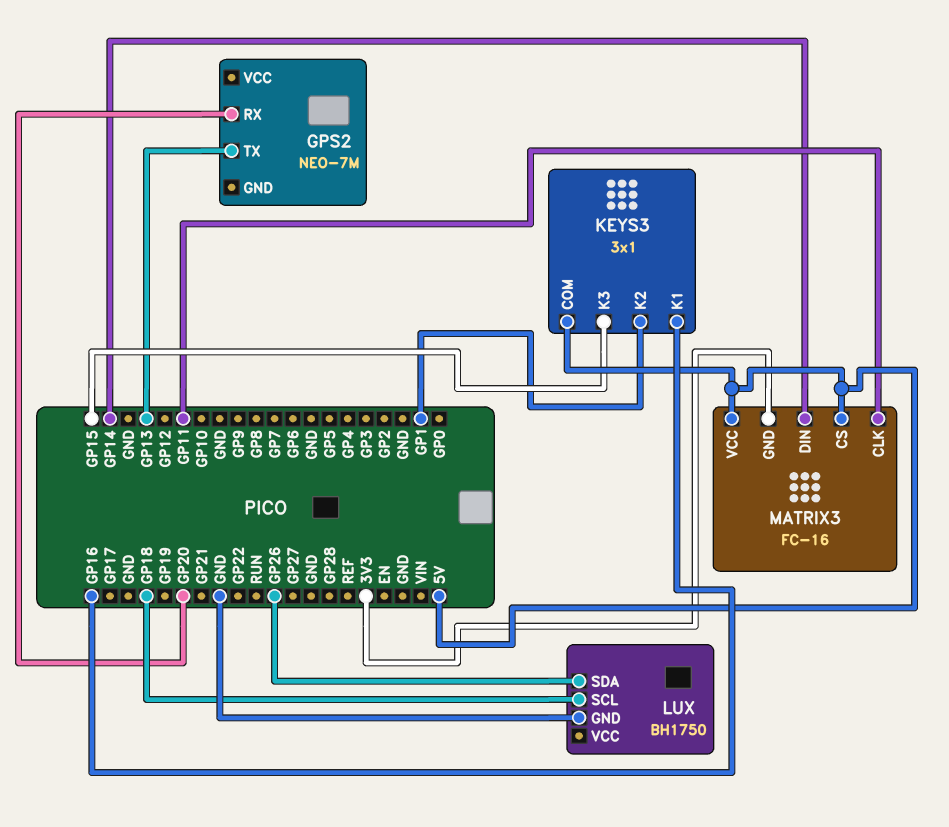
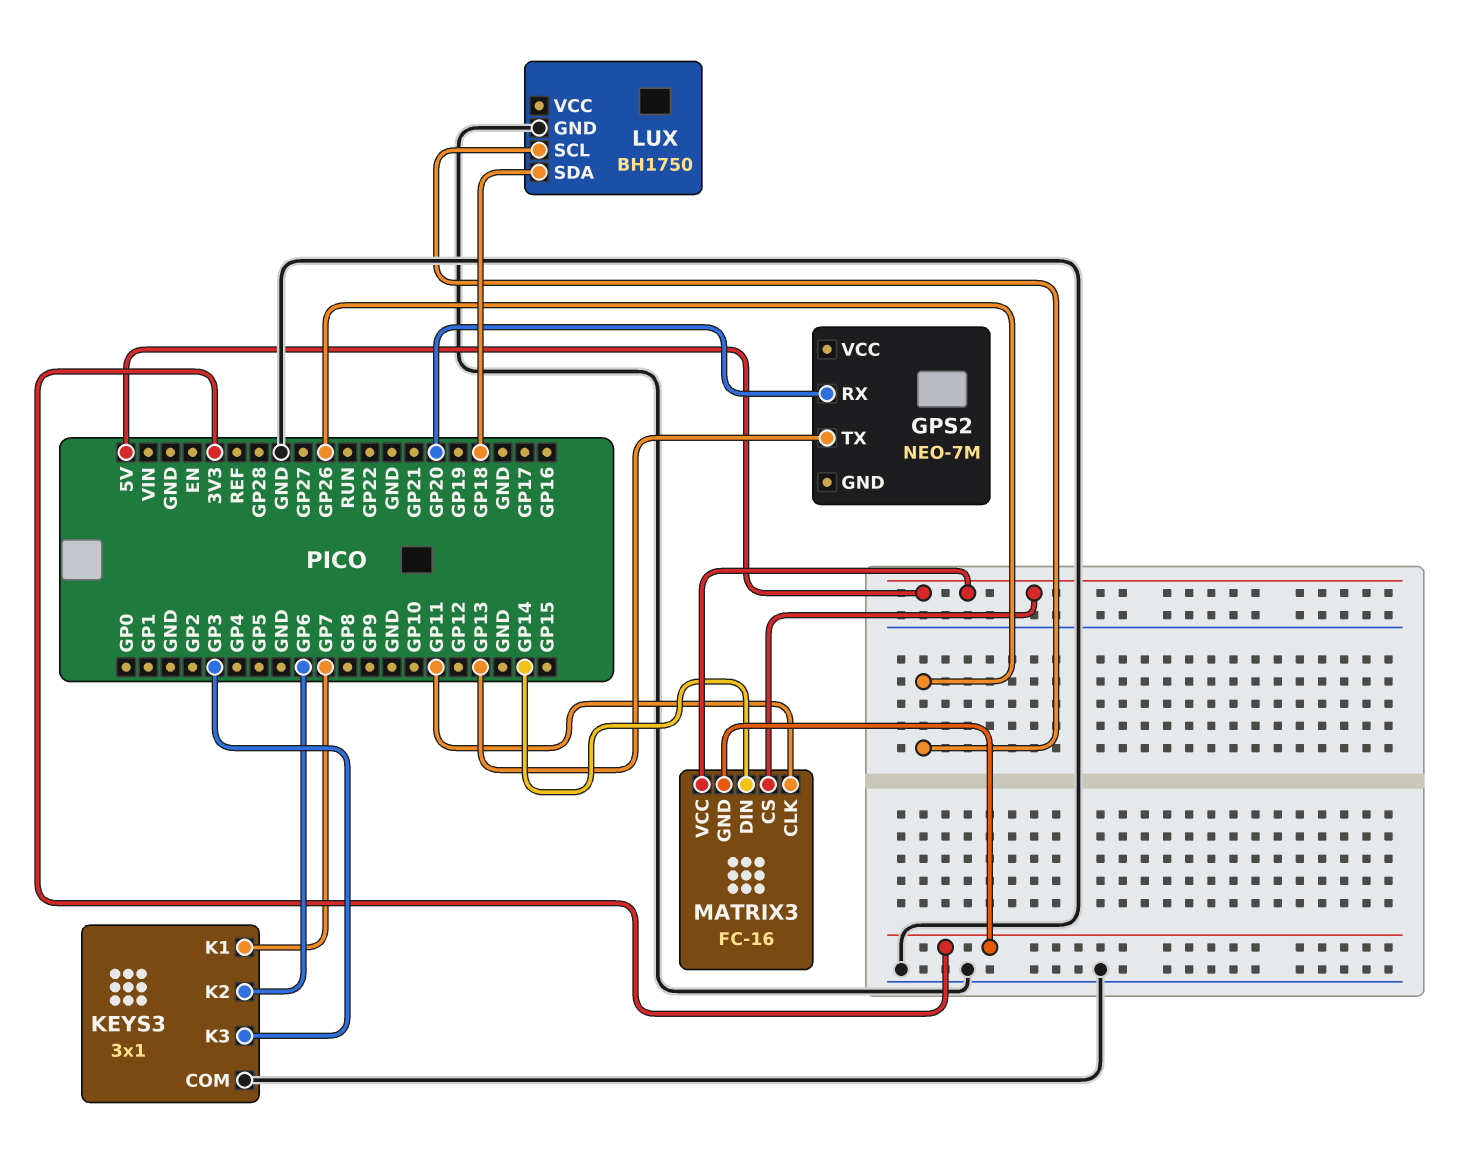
KEYS3 pin COM: 5V -> GND
KEYS3 pin K1: GP16 -> GP7
KEYS3 pin K2: GP1 -> GP6
KEYS3 pin K3: GP15 -> GP3
LUX pin SCL: GP18 -> GP26
LUX pin SDA: GP26 -> GP18

